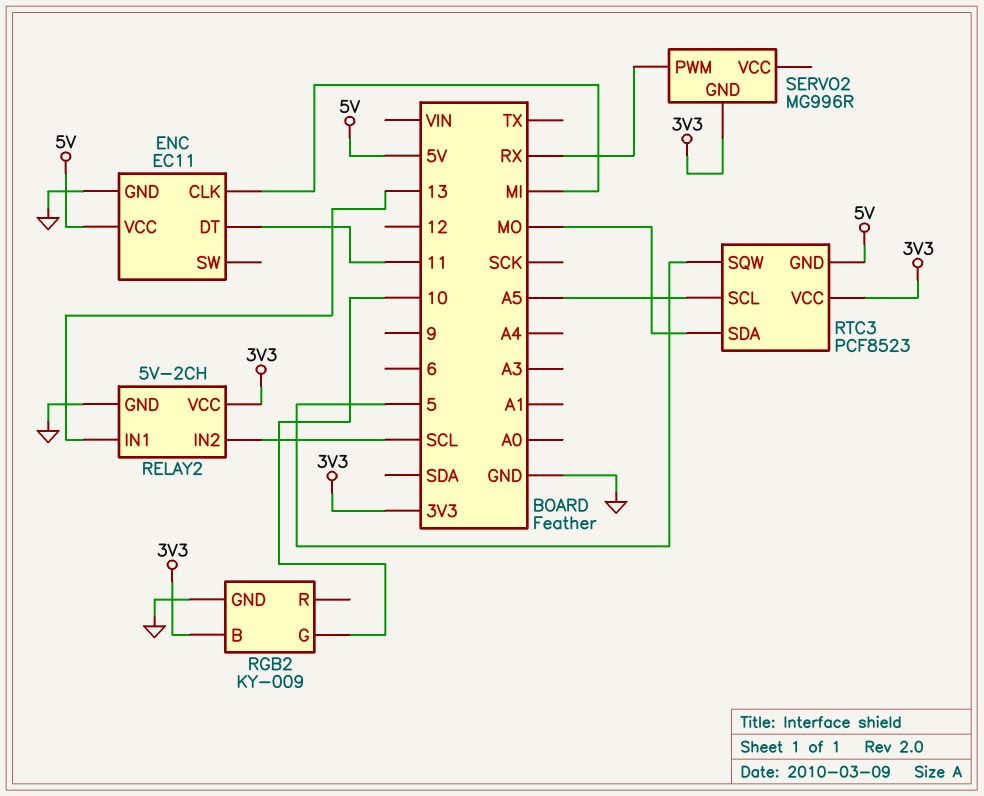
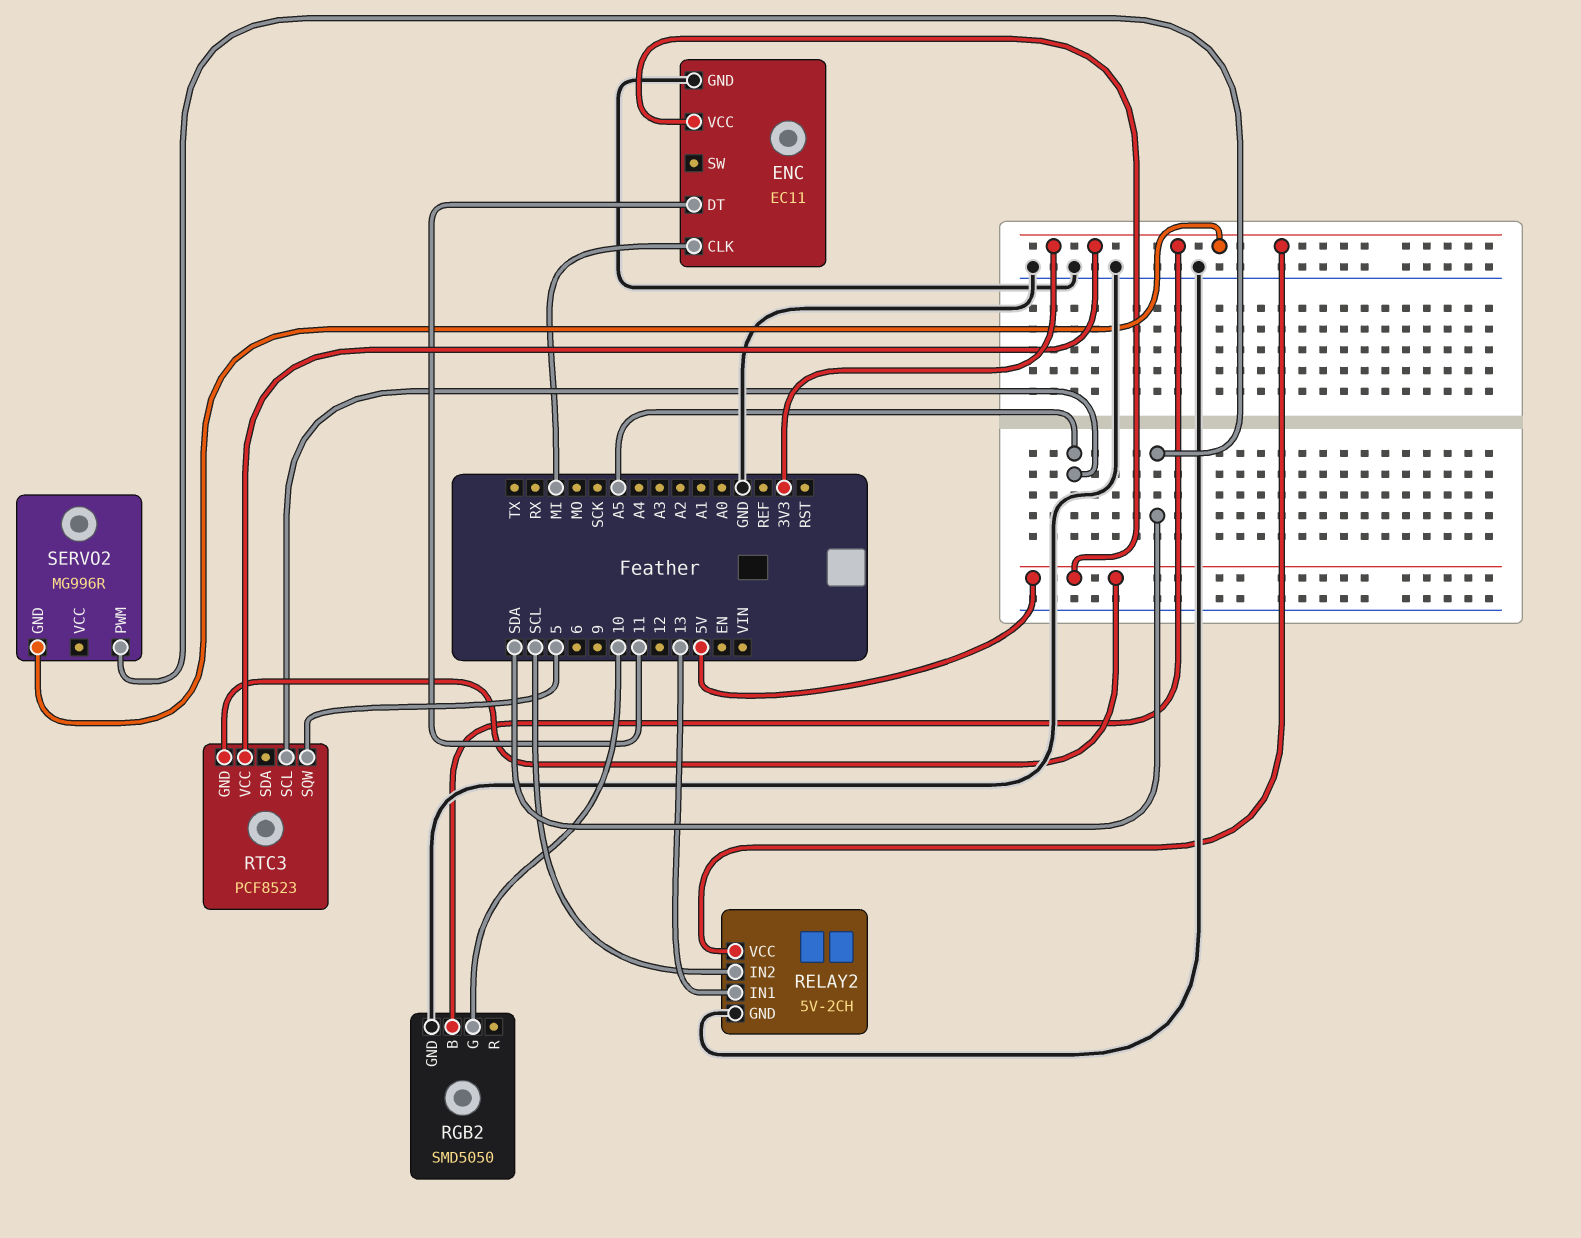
RGB2: KY-009 -> SMD5050
RTC3 pin SDA: MO -> none
SERVO2 pin PWM: RX -> SDA

